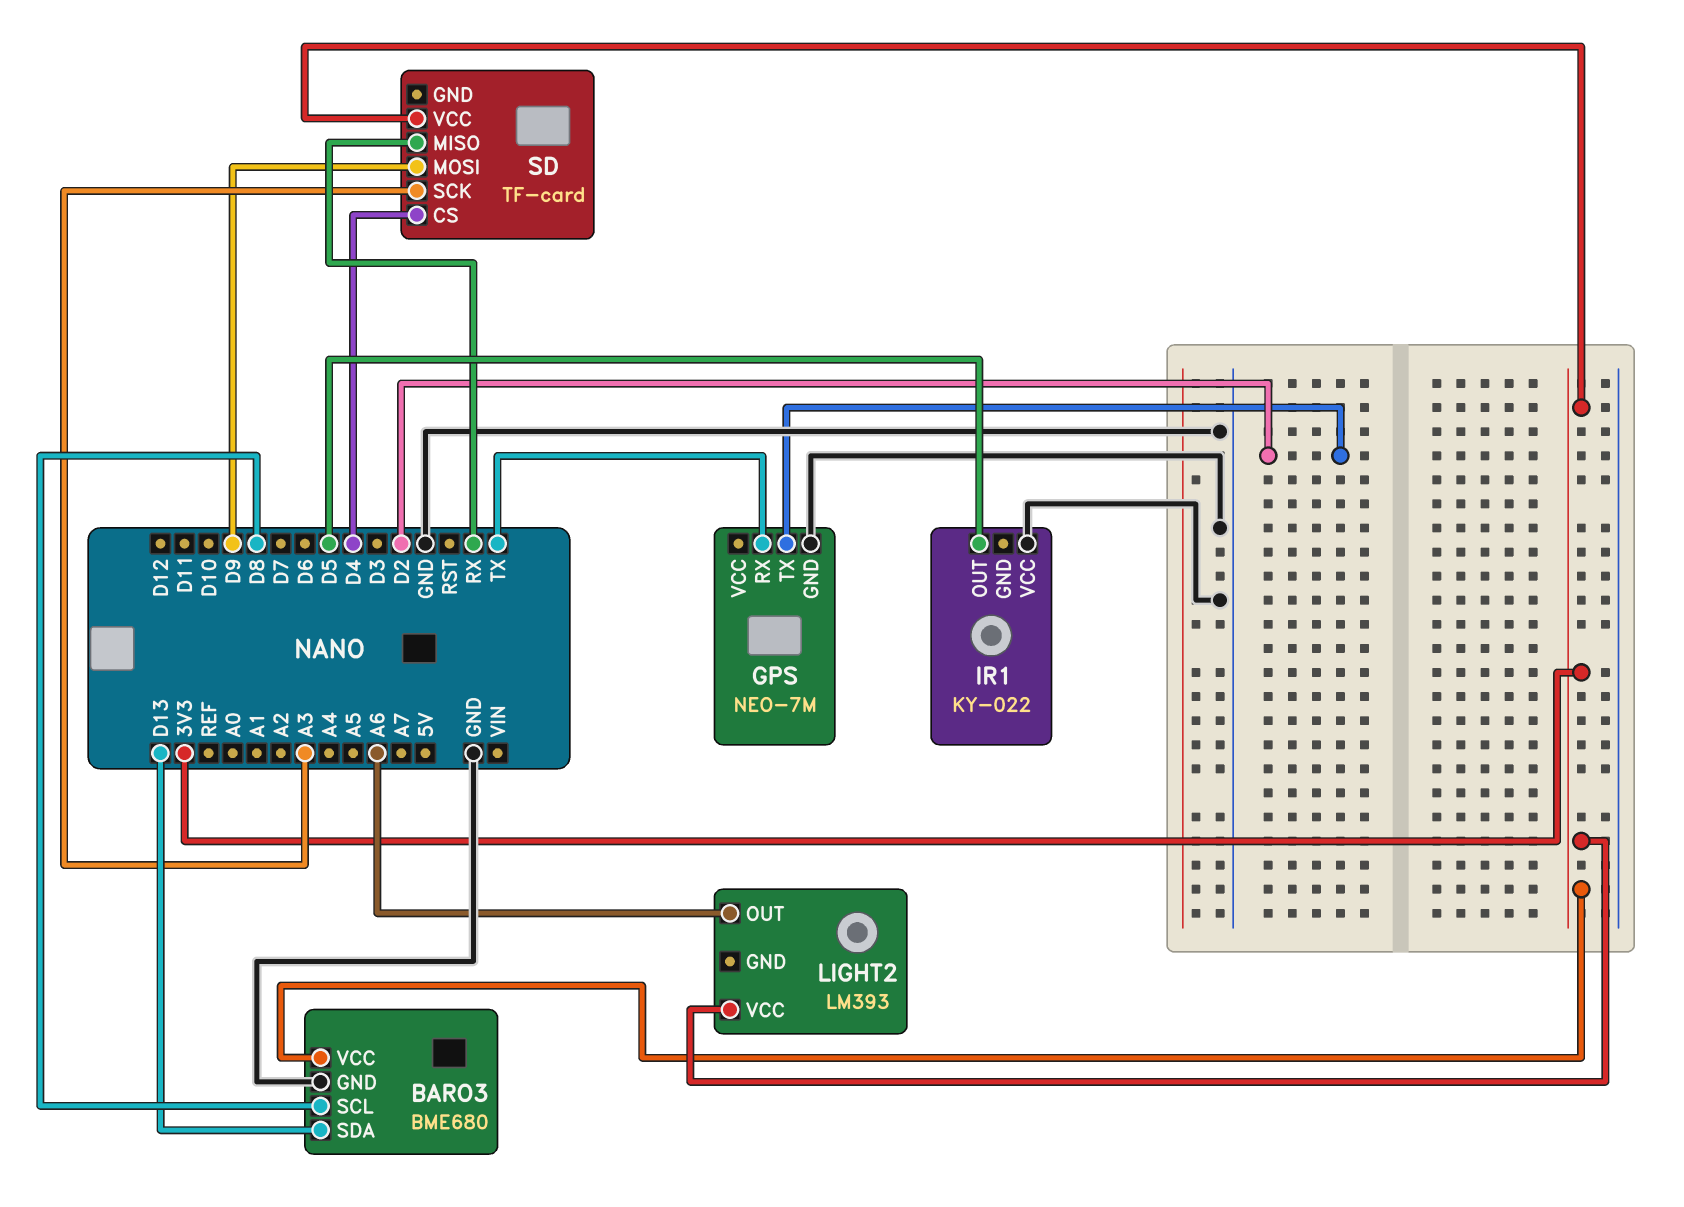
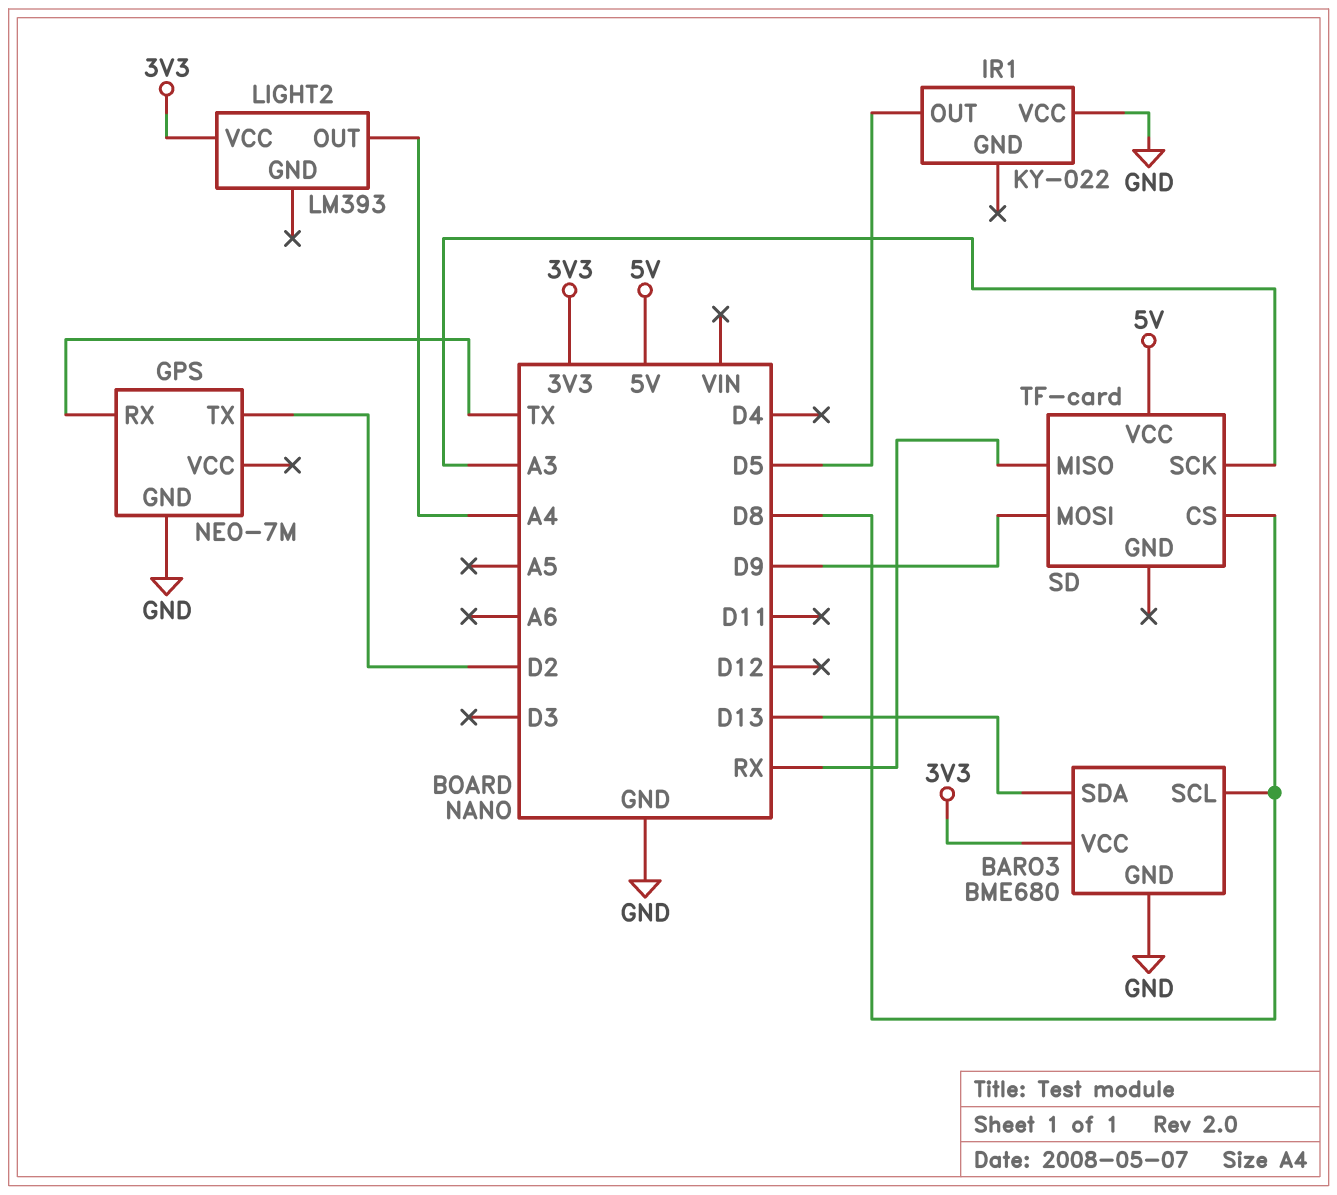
LIGHT2 pin OUT: A6 -> A4
SD pin CS: D4 -> D8
SD pin VCC: 3V3 -> 5V

